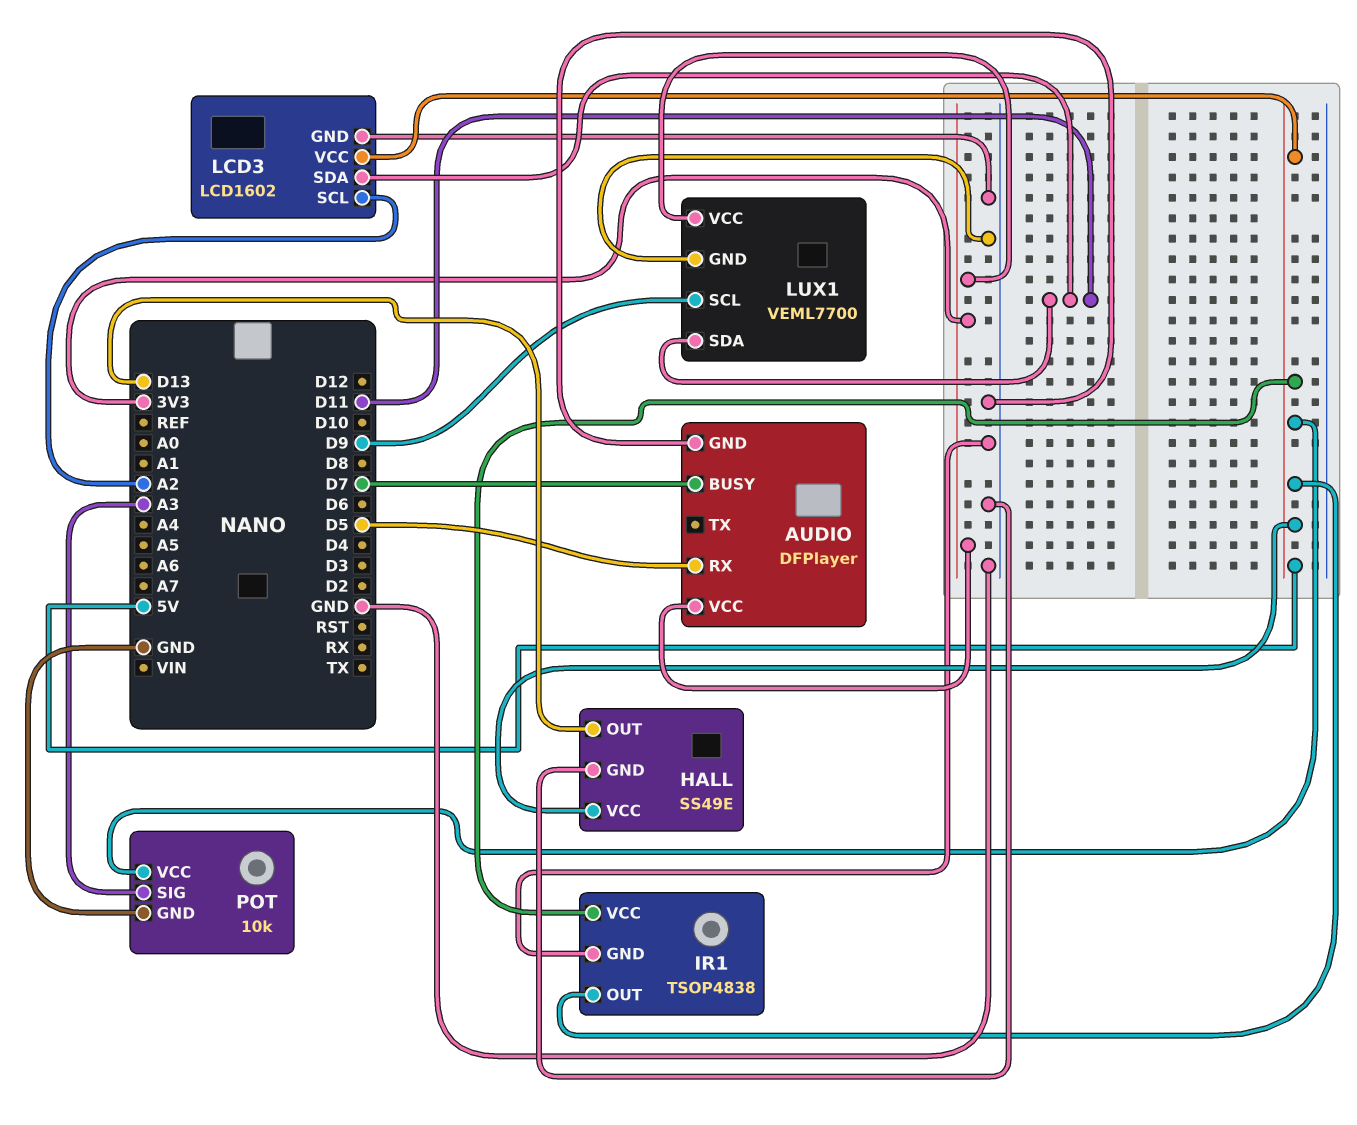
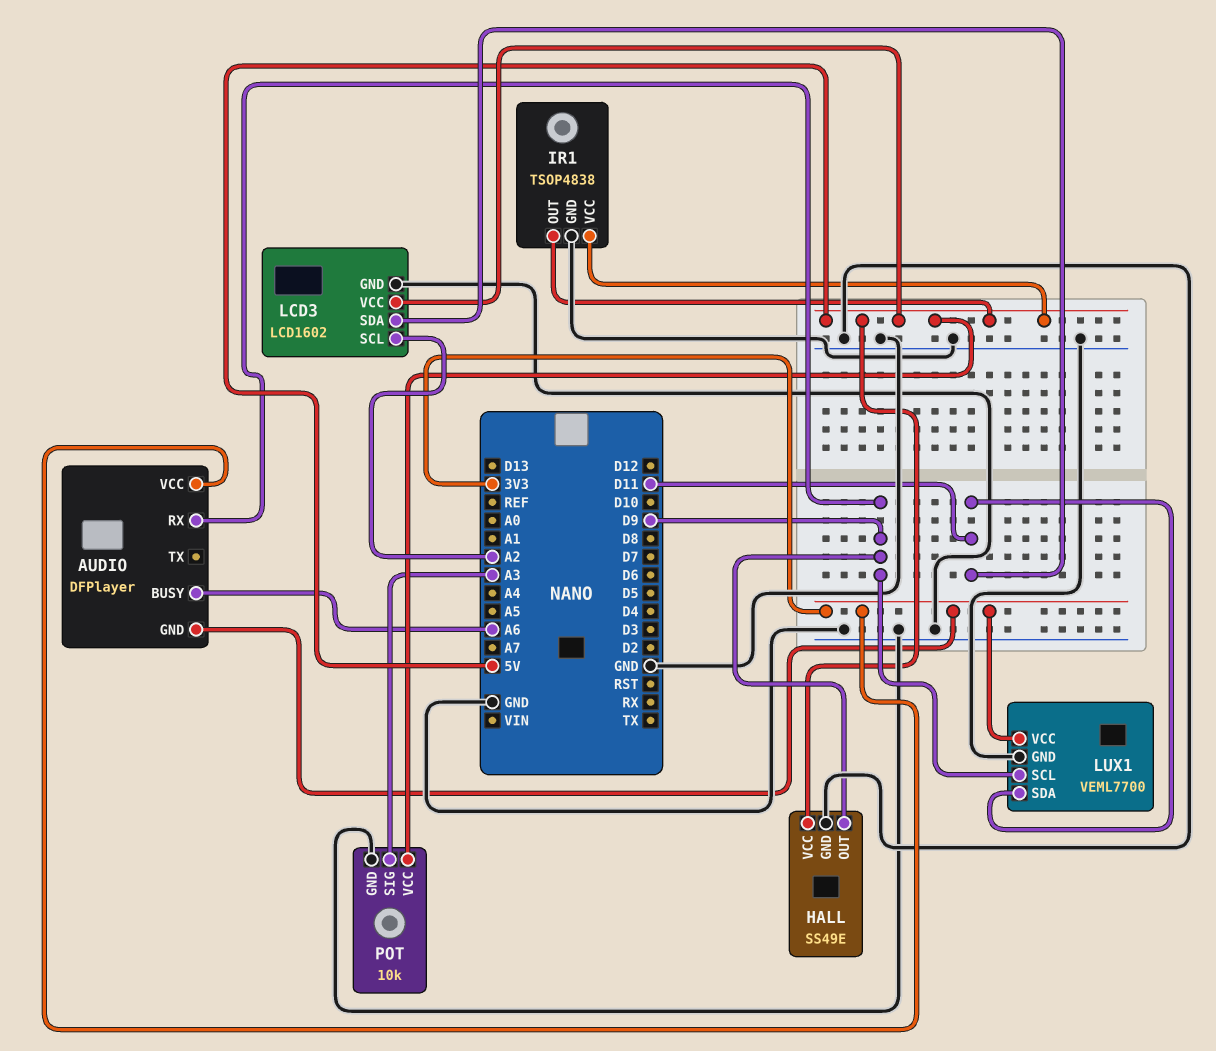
AUDIO pin BUSY: D7 -> A6
AUDIO pin GND: GND -> 3V3
AUDIO pin RX: D5 -> D9
HALL pin OUT: D13 -> D9

